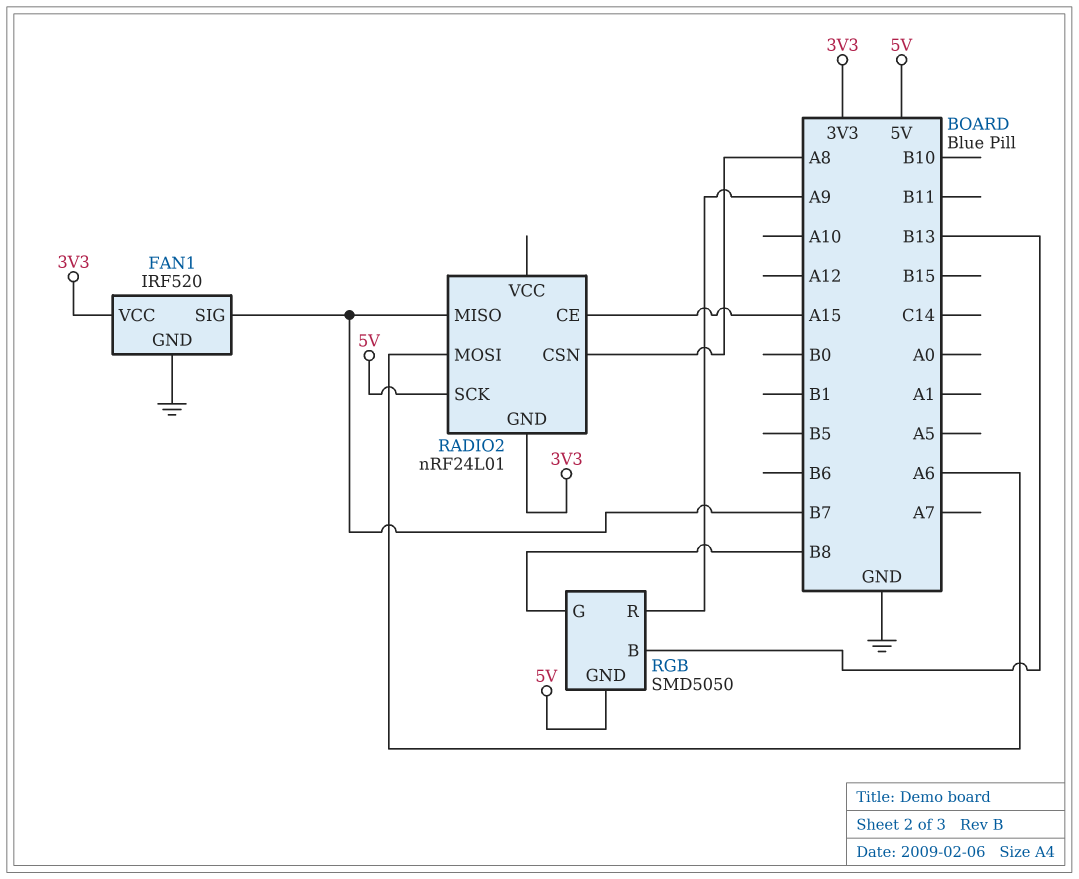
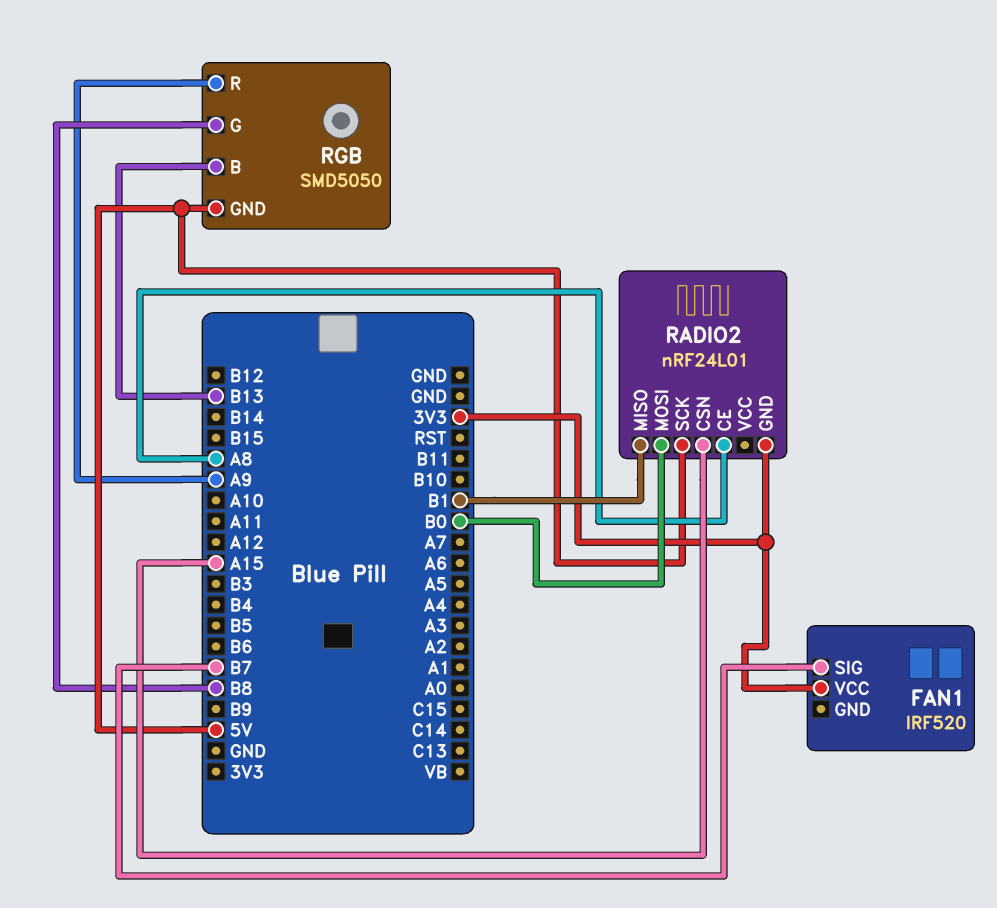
FAN1 pin GND: GND -> none
RADIO2 pin CE: A15 -> A8
RADIO2 pin CSN: A8 -> A15
RADIO2 pin MISO: B7 -> B1
RADIO2 pin MOSI: A6 -> B0

